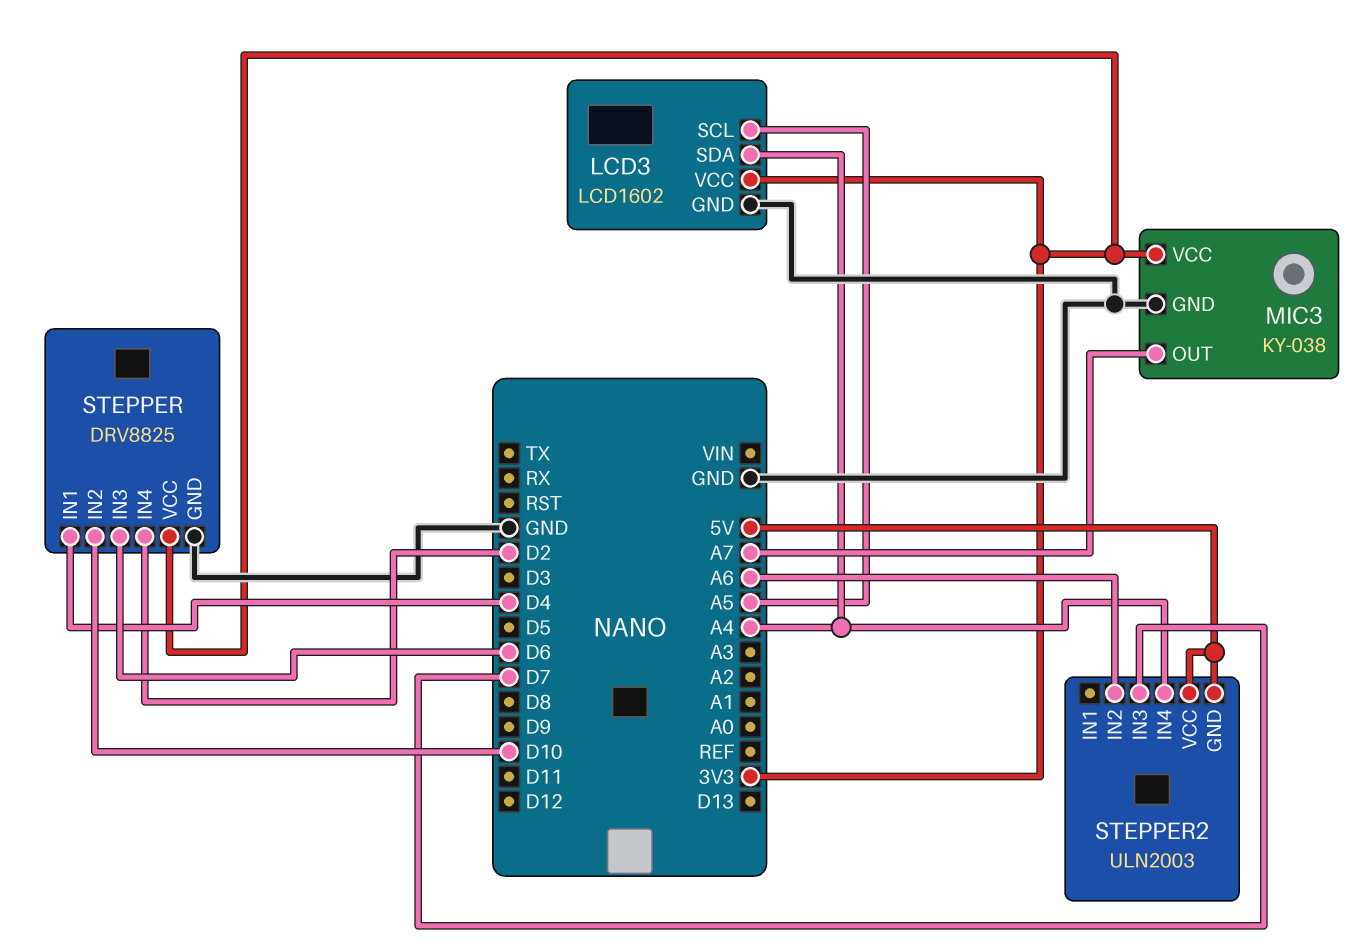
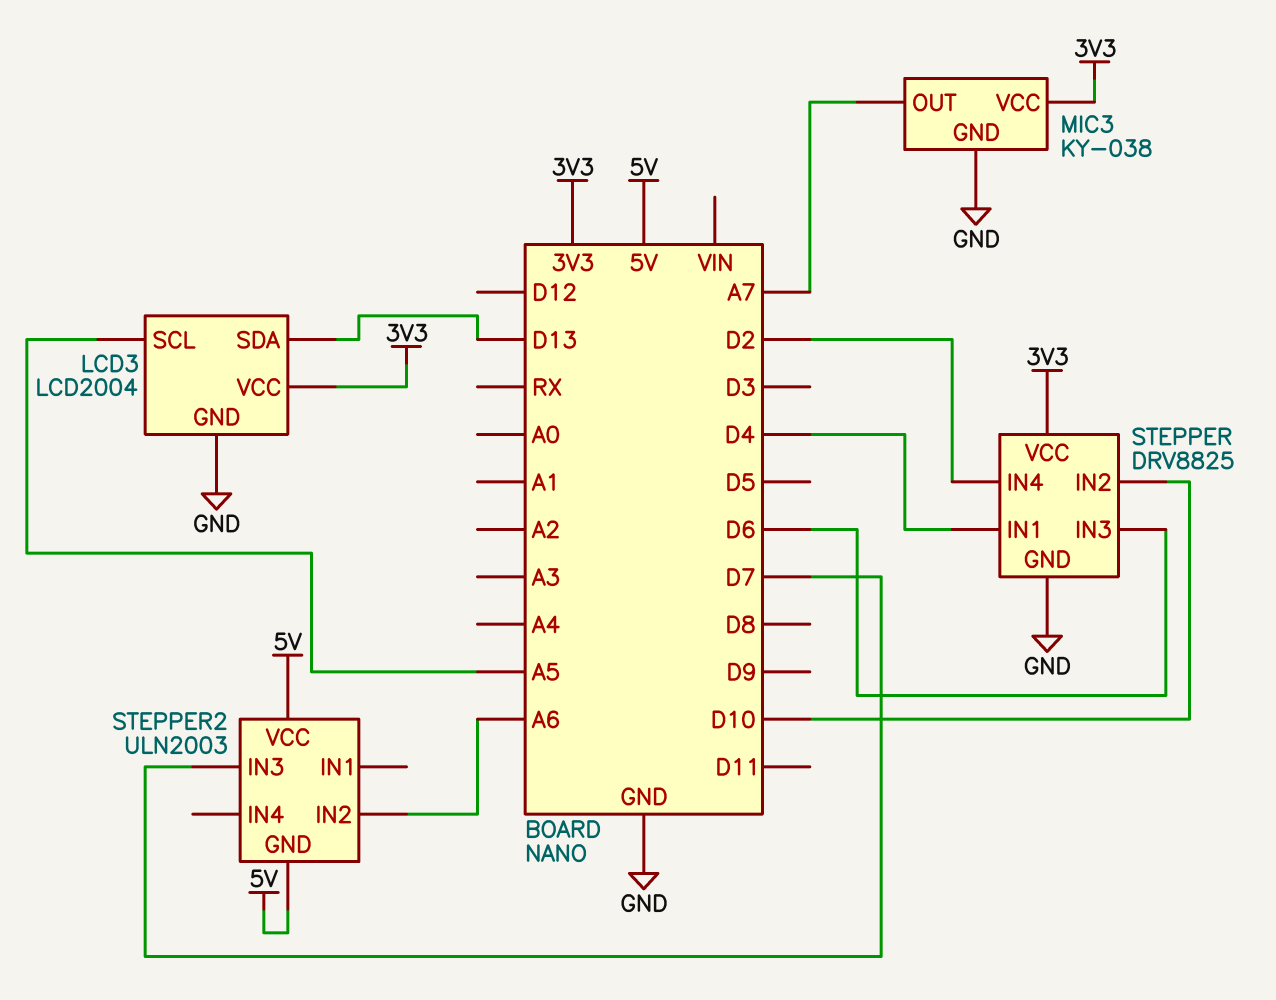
LCD3: LCD1602 -> LCD2004
LCD3 pin SDA: A4 -> D13
STEPPER2 pin IN4: A4 -> none

